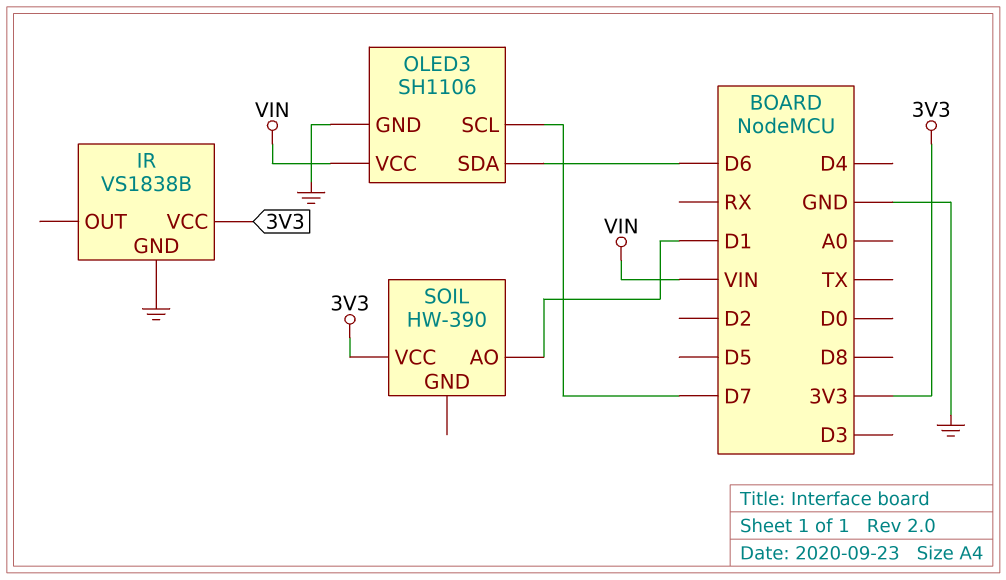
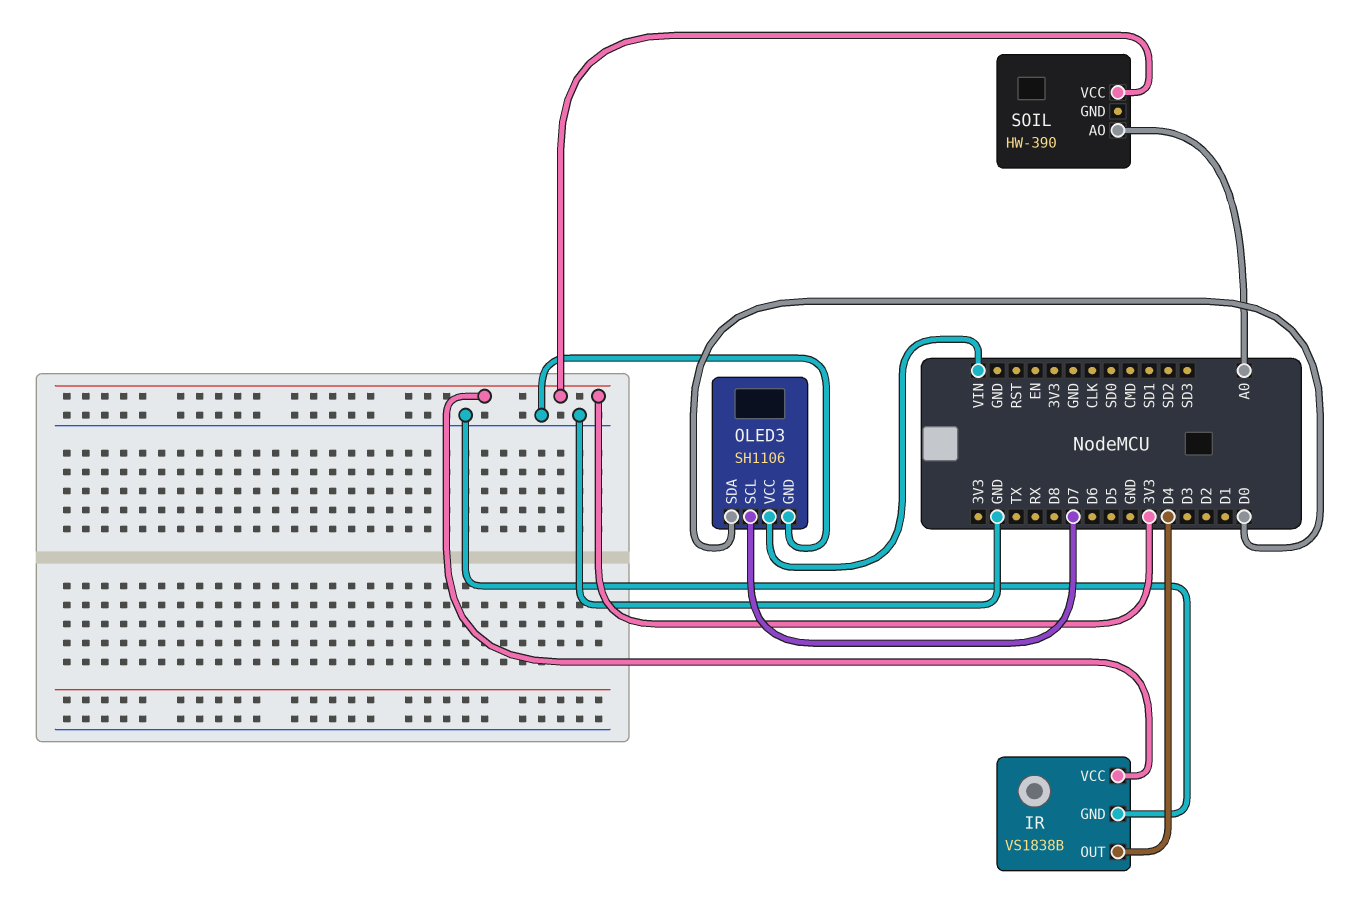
IR pin OUT: none -> D4
OLED3 pin SDA: D6 -> D0
SOIL pin AO: D1 -> A0

